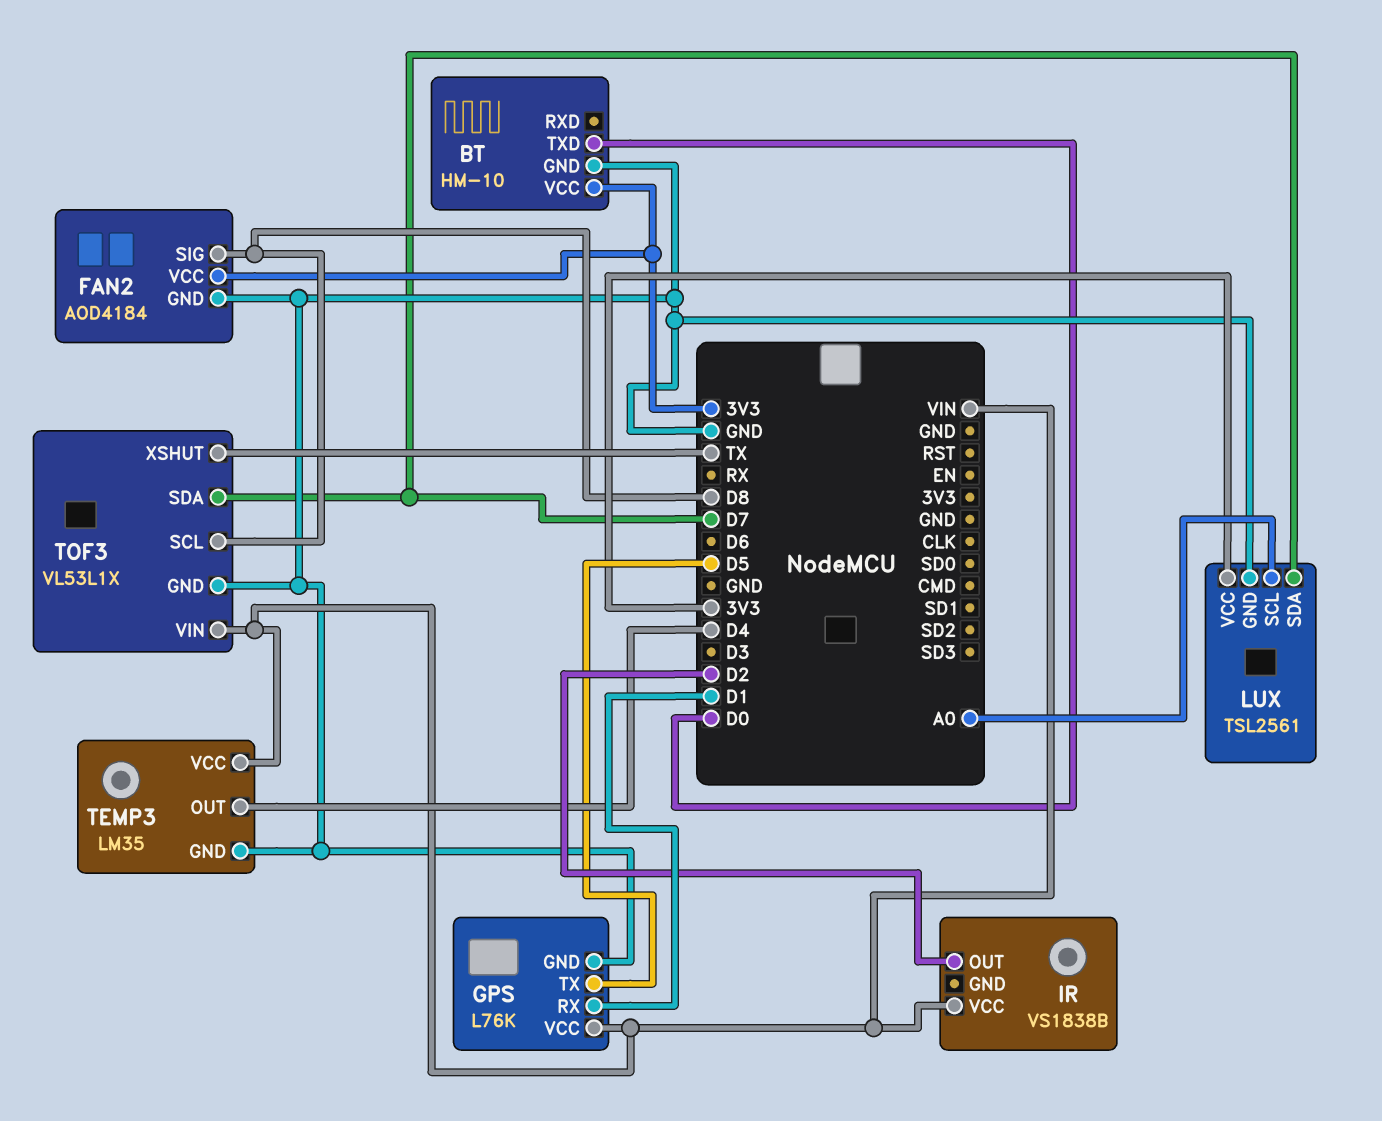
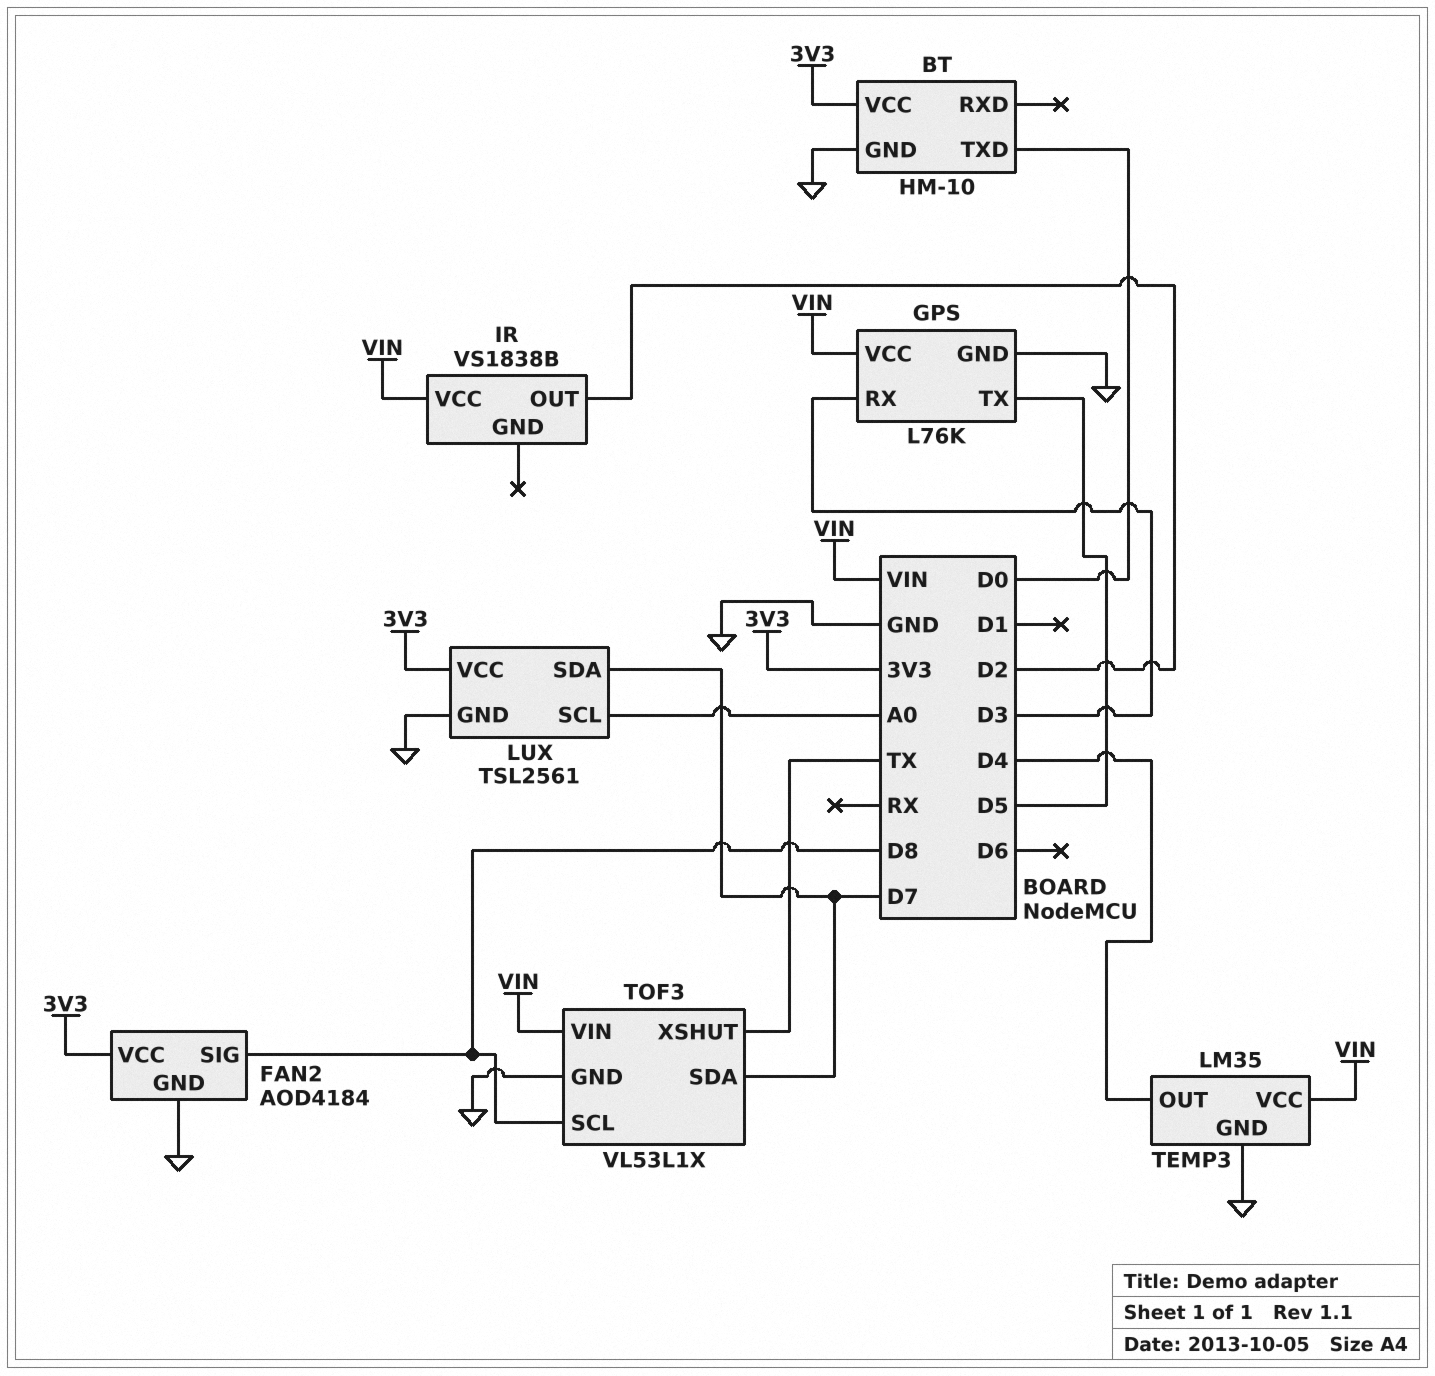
GPS pin RX: D1 -> D3

